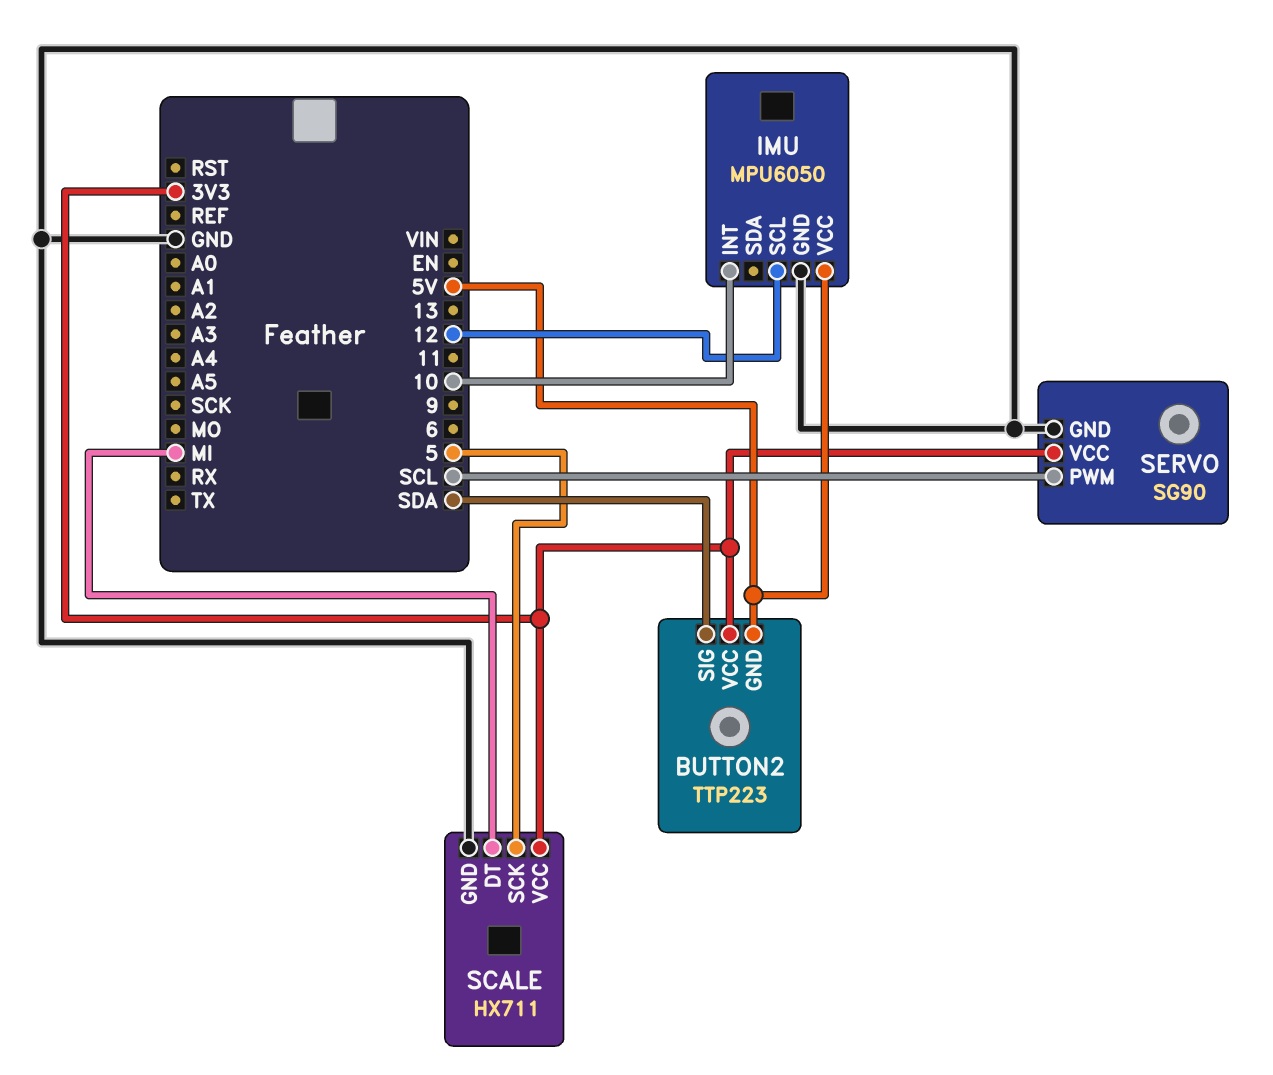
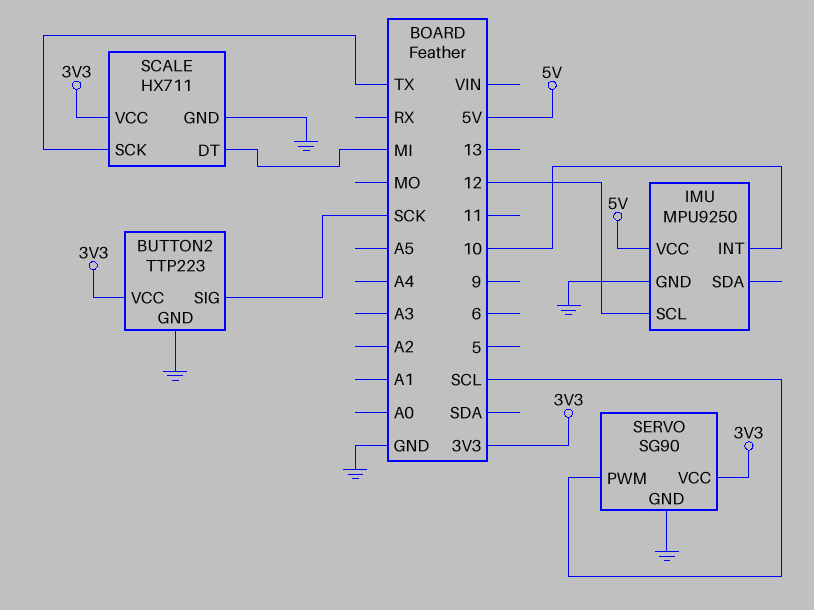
BUTTON2 pin GND: 5V -> GND
BUTTON2 pin SIG: SDA -> SCK
IMU: MPU6050 -> MPU9250
SCALE pin SCK: 5 -> TX

